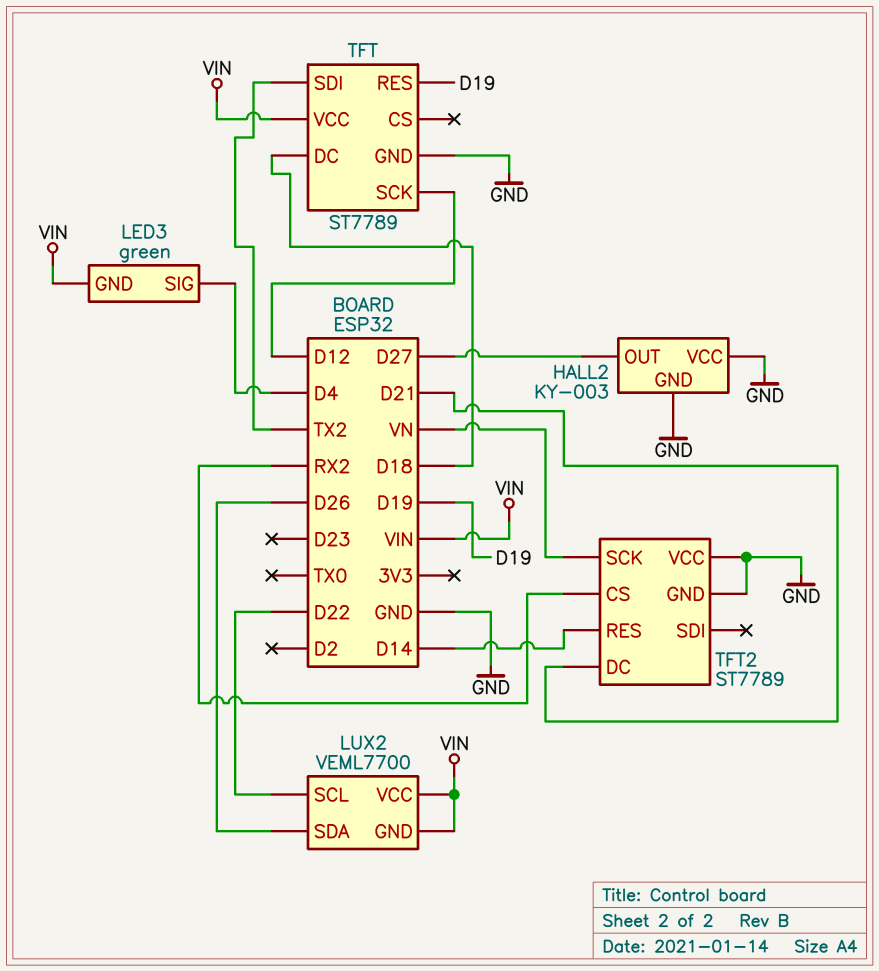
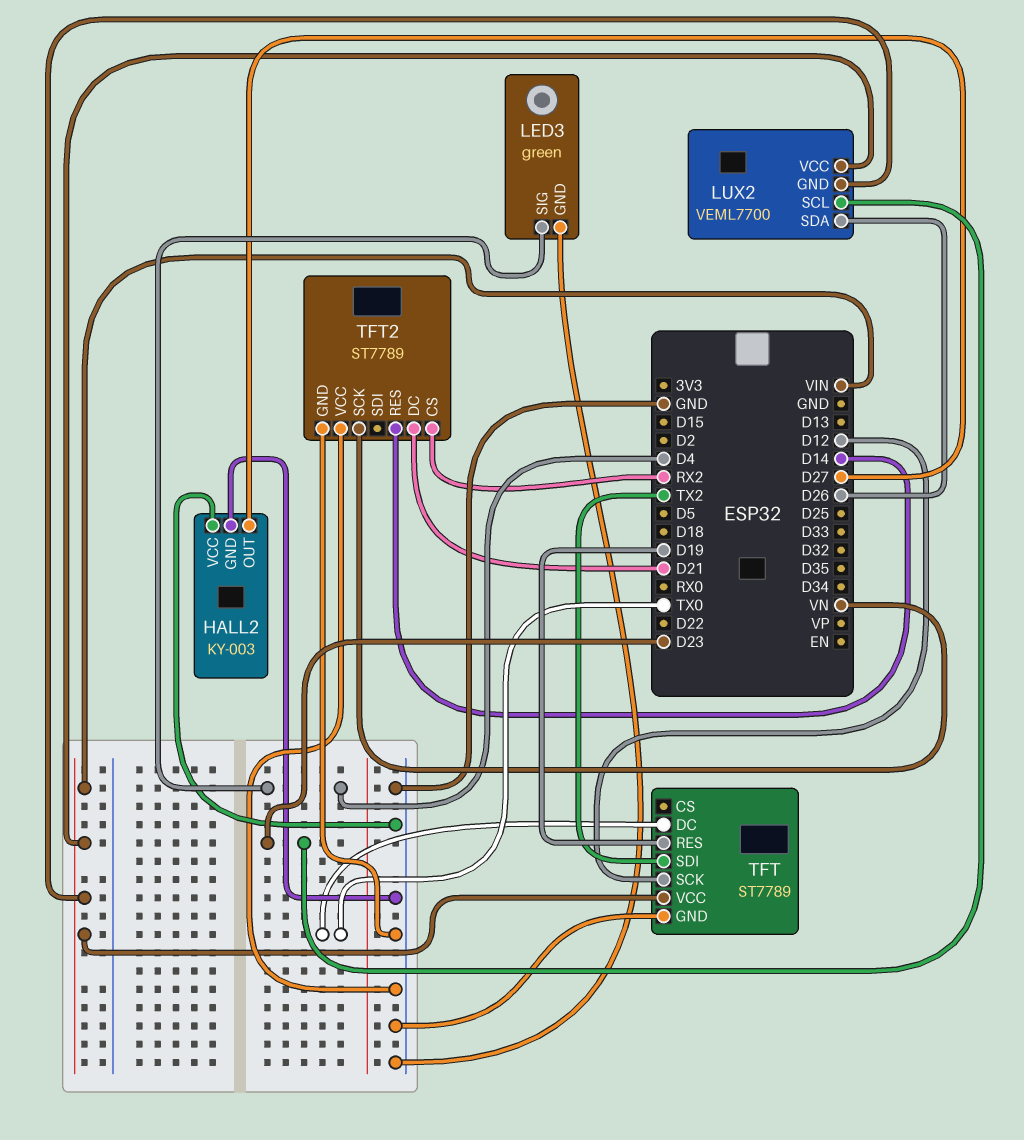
LED3 pin GND: VIN -> GND
LUX2 pin SCL: D22 -> D23
TFT pin DC: D18 -> TX0

